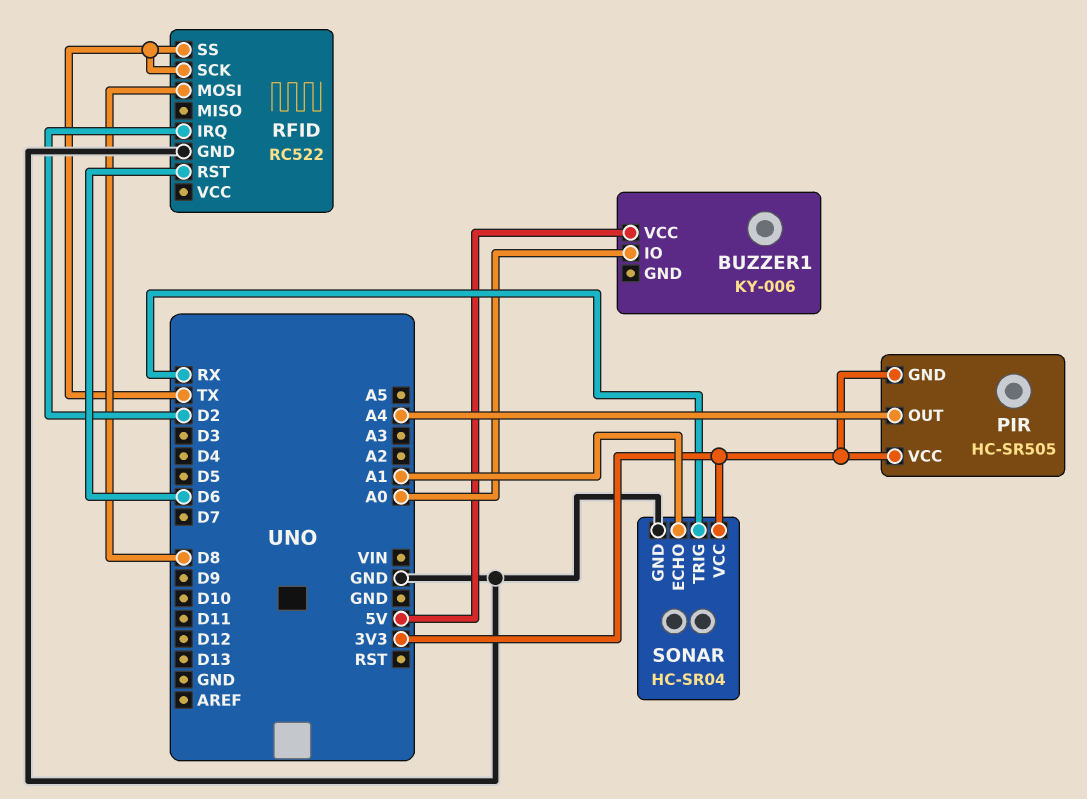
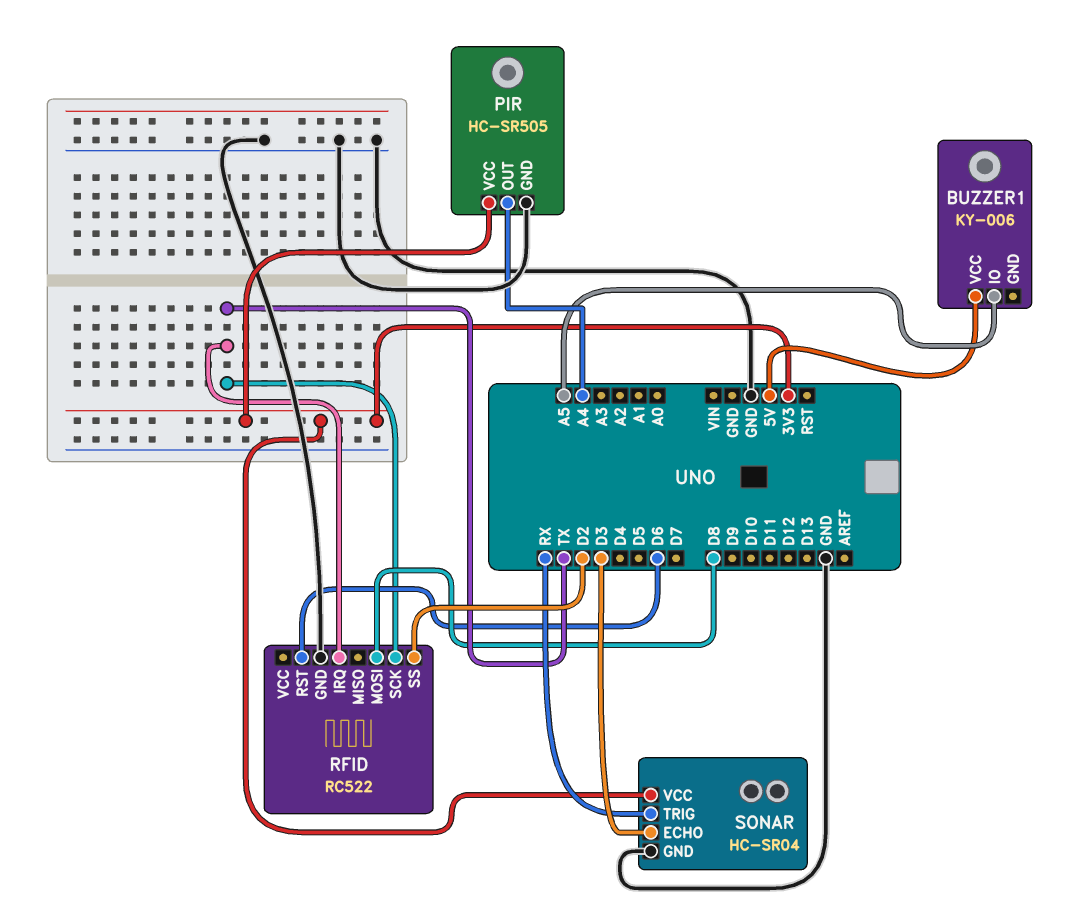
BUZZER1 pin IO: A0 -> A5
PIR pin GND: 3V3 -> GND
RFID pin IRQ: D2 -> TX
RFID pin SS: TX -> D2
SONAR pin ECHO: A1 -> D3

